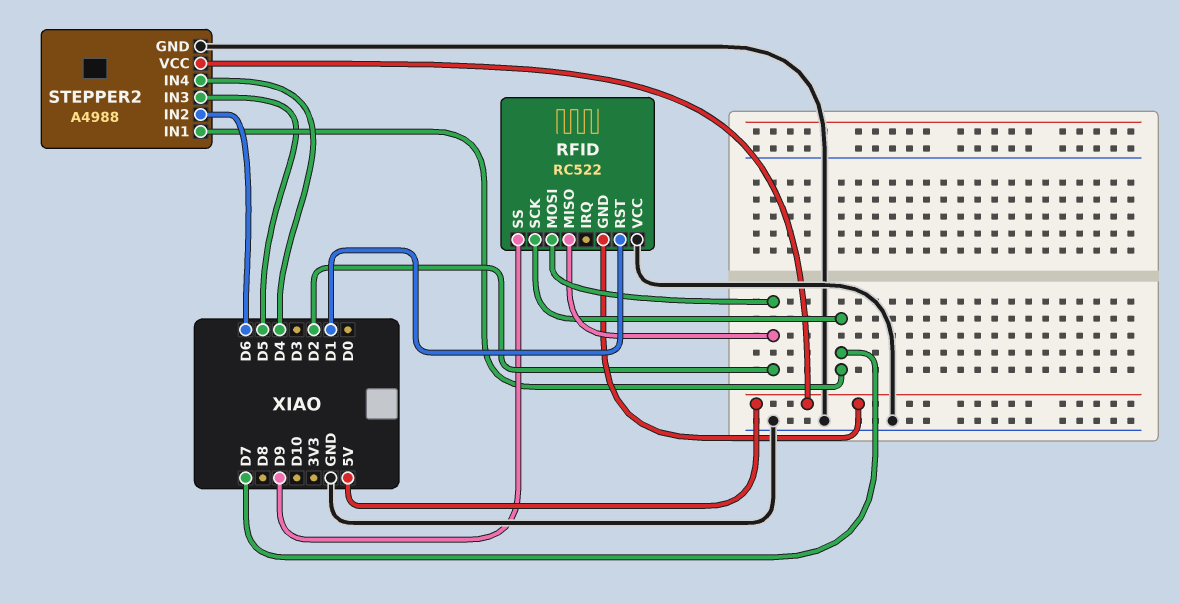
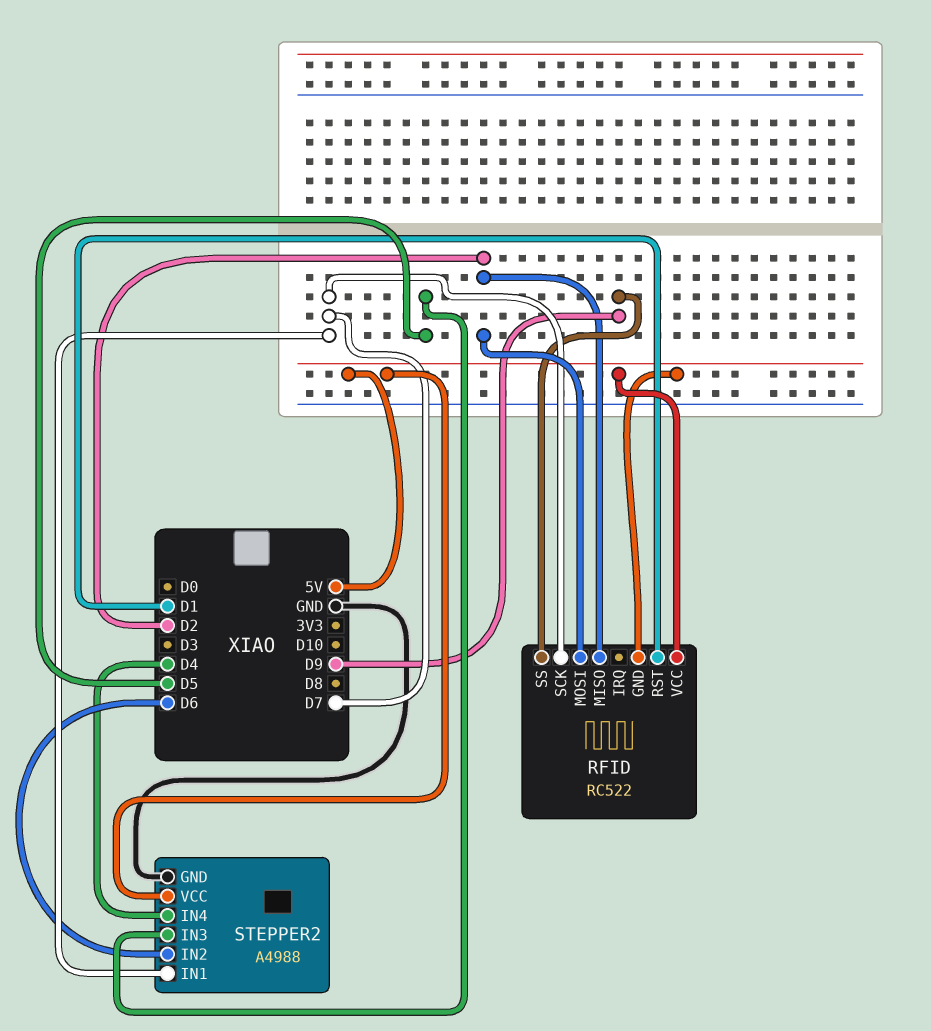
RFID pin VCC: GND -> 5V

